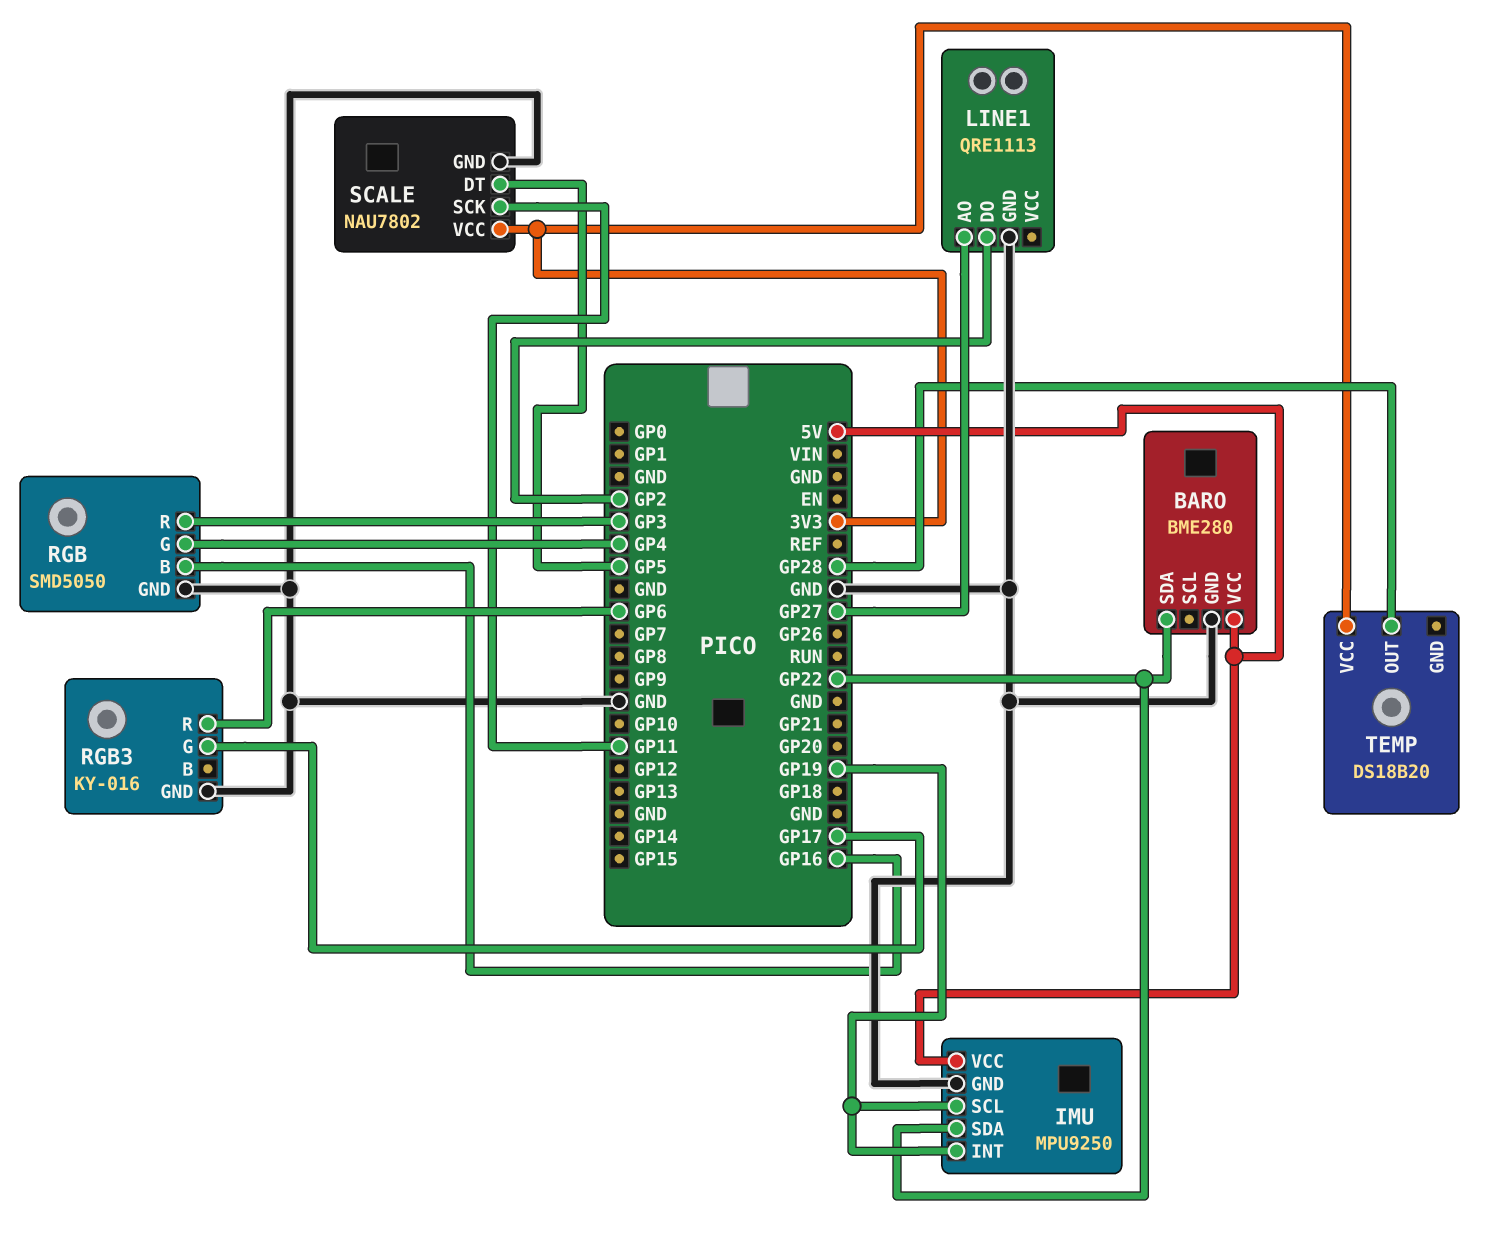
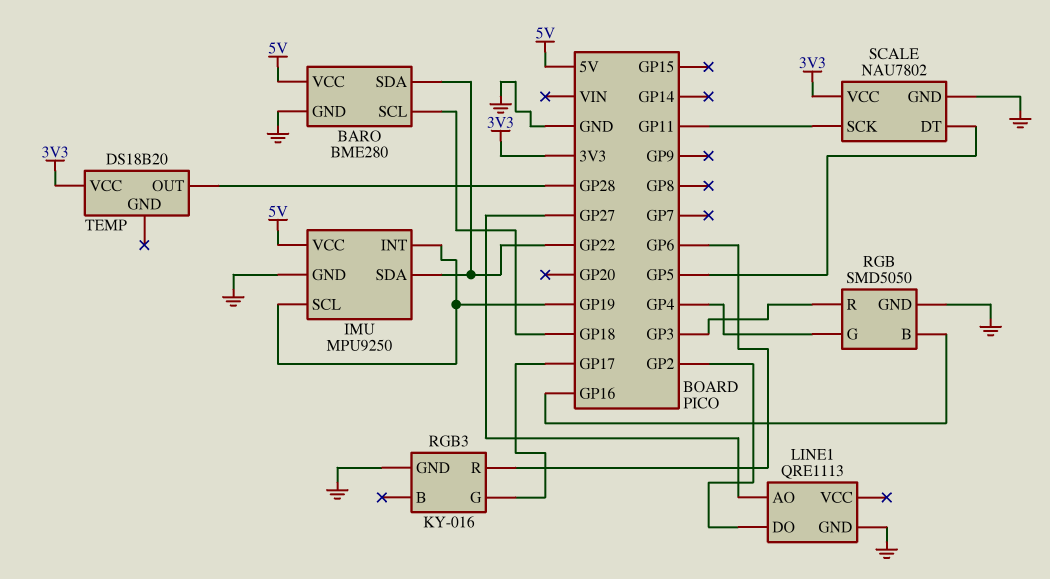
BARO pin SCL: none -> GP18

